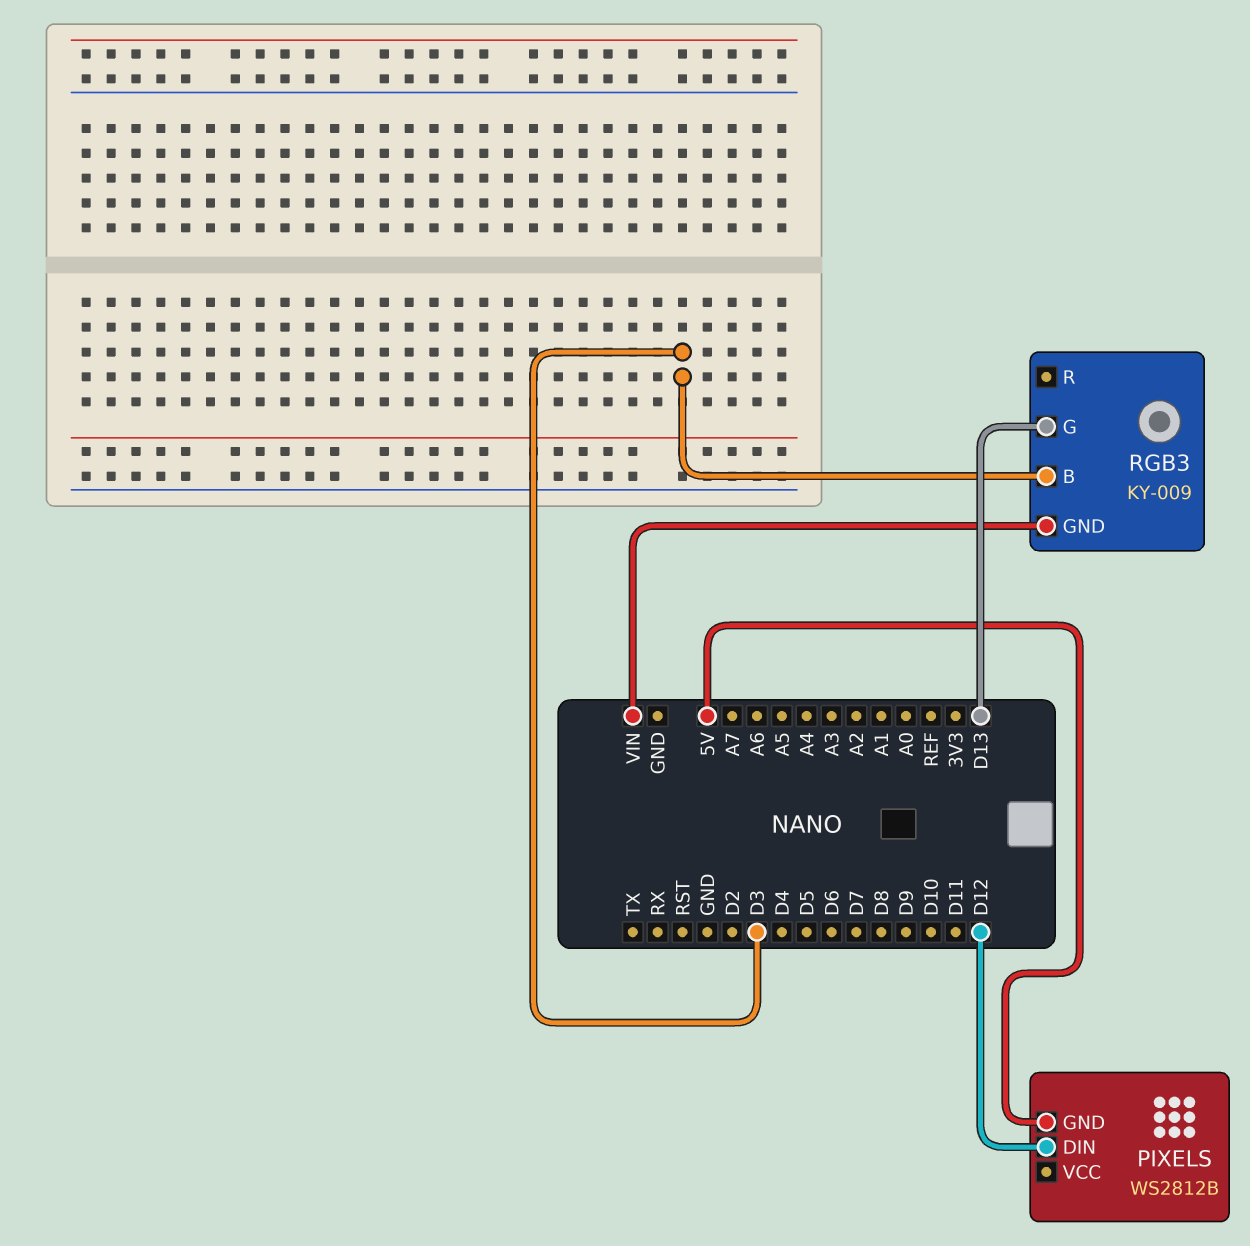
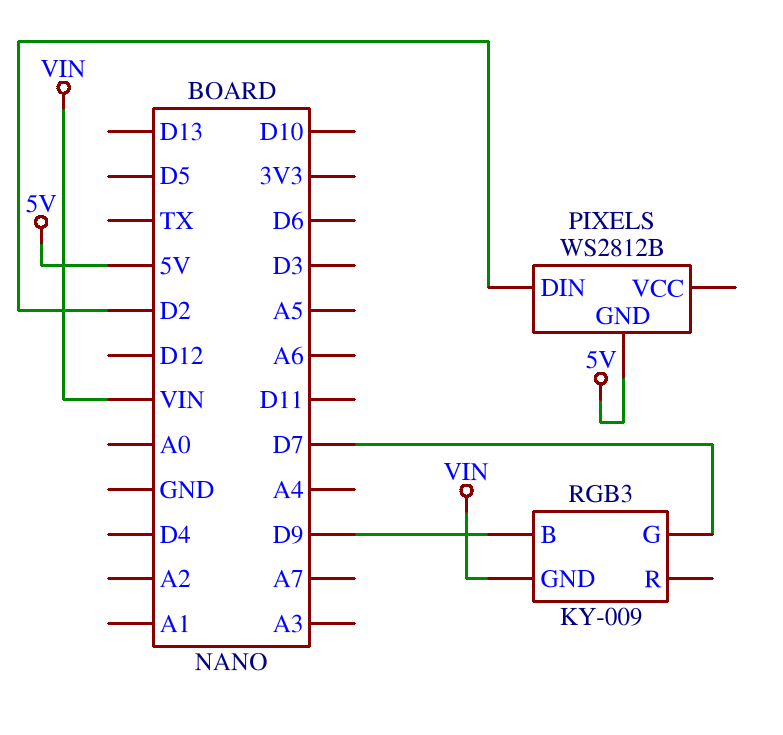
PIXELS pin DIN: D12 -> D2
RGB3 pin B: D3 -> D9
RGB3 pin G: D13 -> D7

